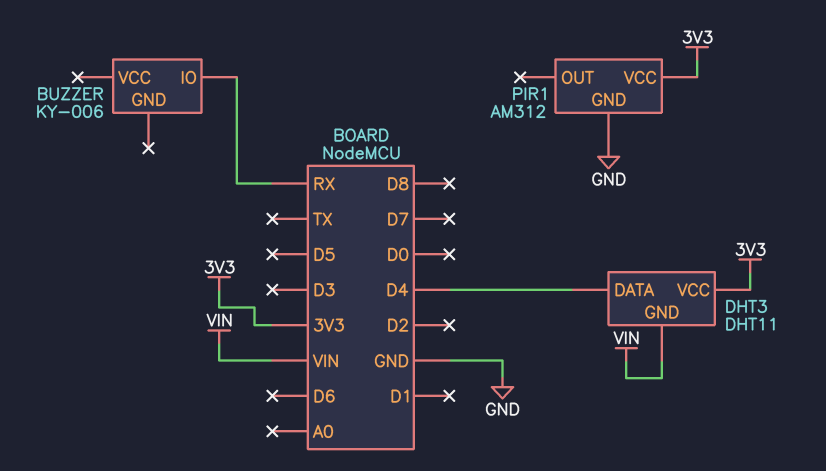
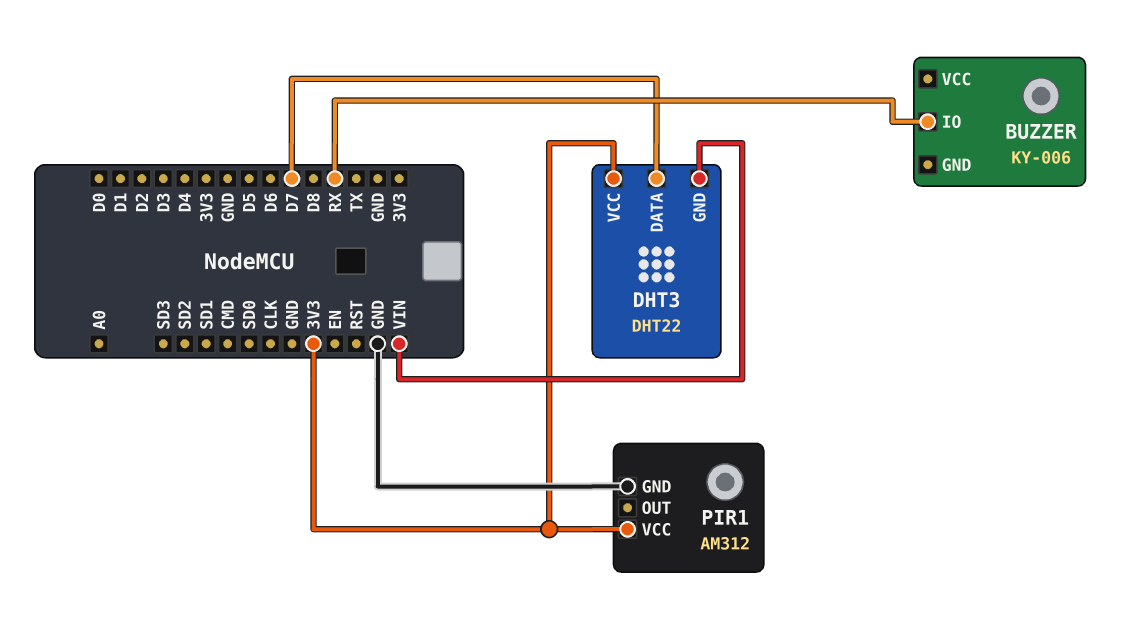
DHT3: DHT11 -> DHT22
DHT3 pin DATA: D4 -> D7

